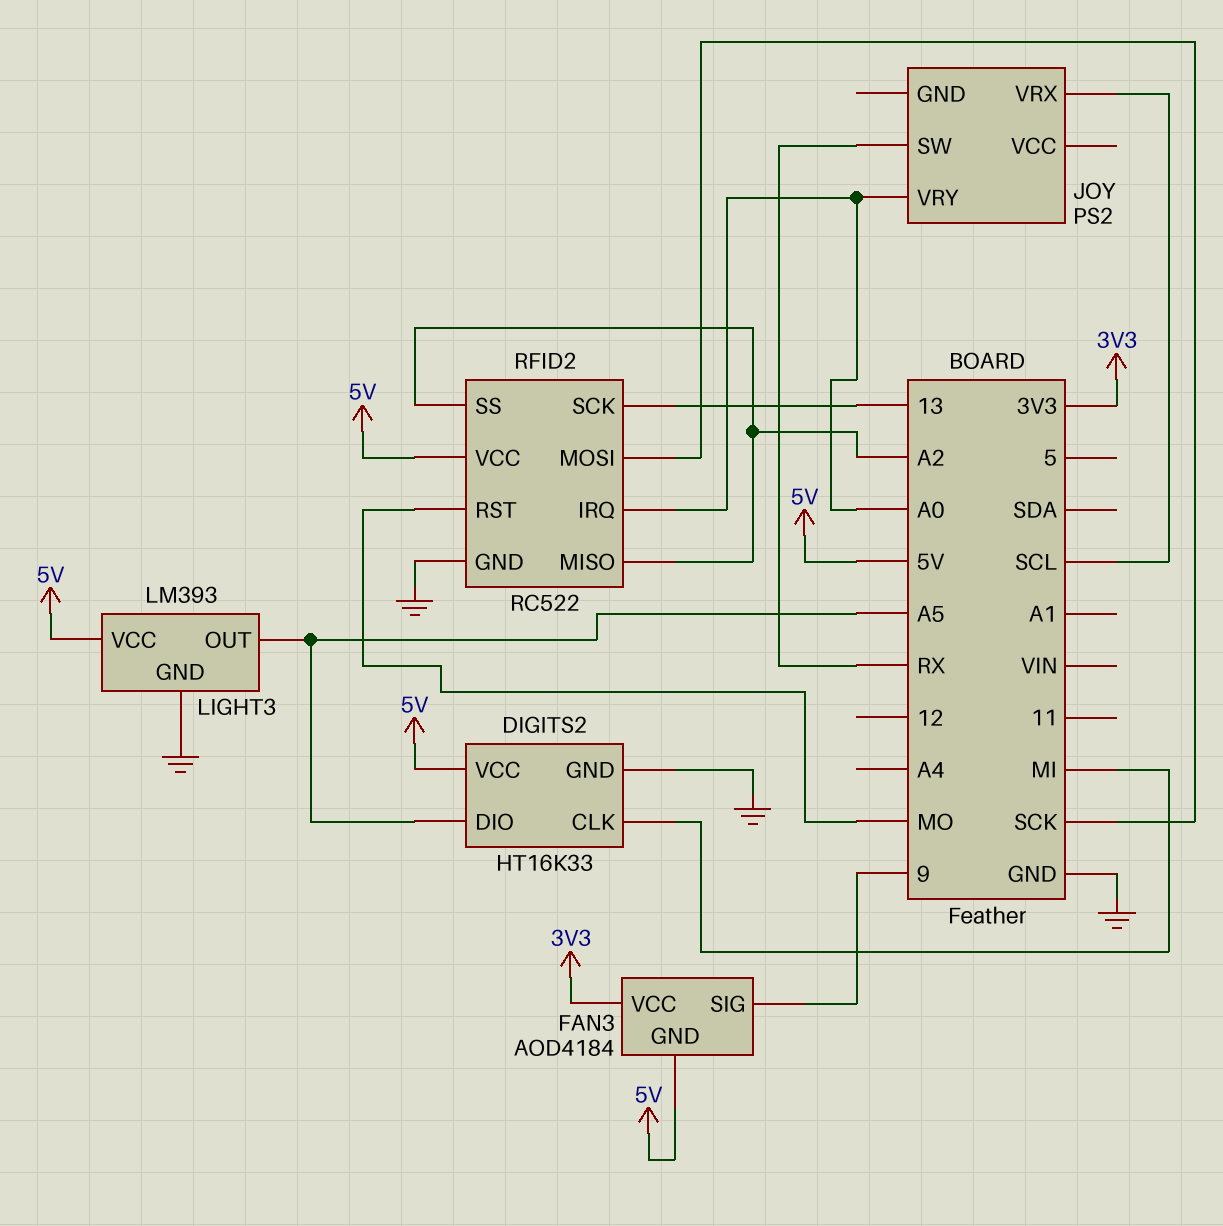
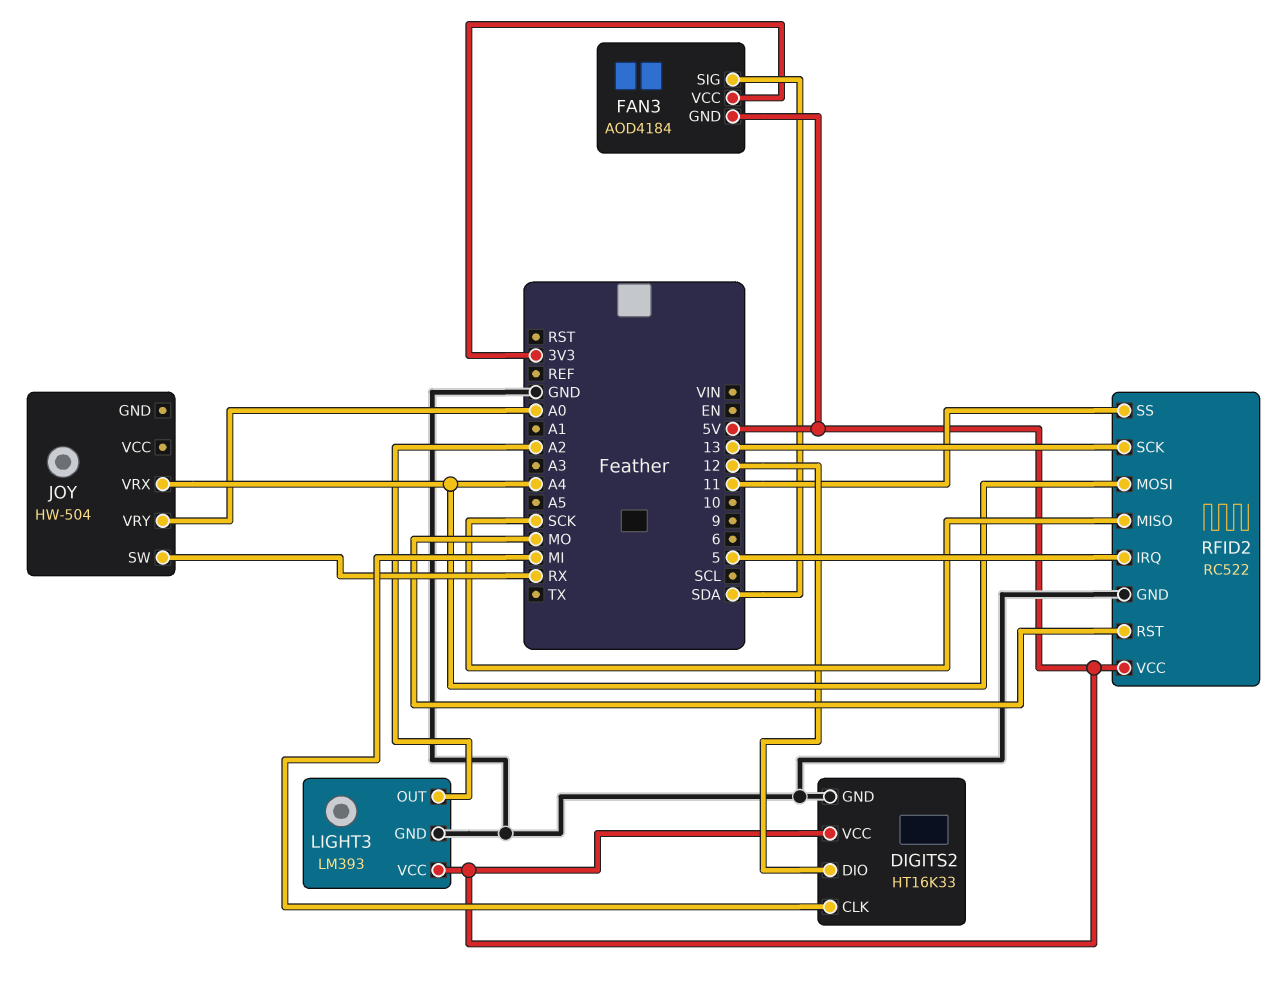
DIGITS2 pin DIO: A5 -> 12
FAN3 pin SIG: 9 -> SDA
JOY: PS2 -> HW-504
JOY pin VRX: SCL -> A4
LIGHT3 pin OUT: A5 -> A2
RFID2 pin IRQ: A0 -> 5
RFID2 pin MISO: A2 -> SCK
RFID2 pin MOSI: SCK -> A4
RFID2 pin SS: A2 -> 11

